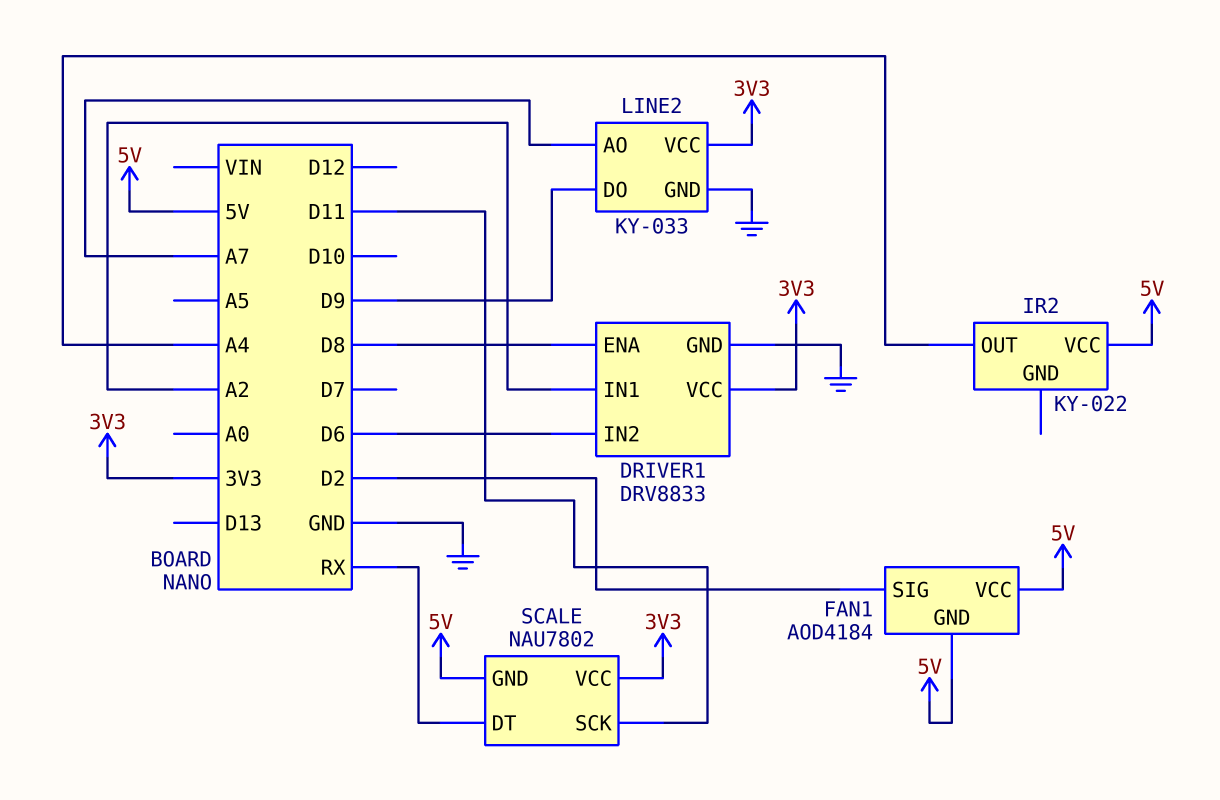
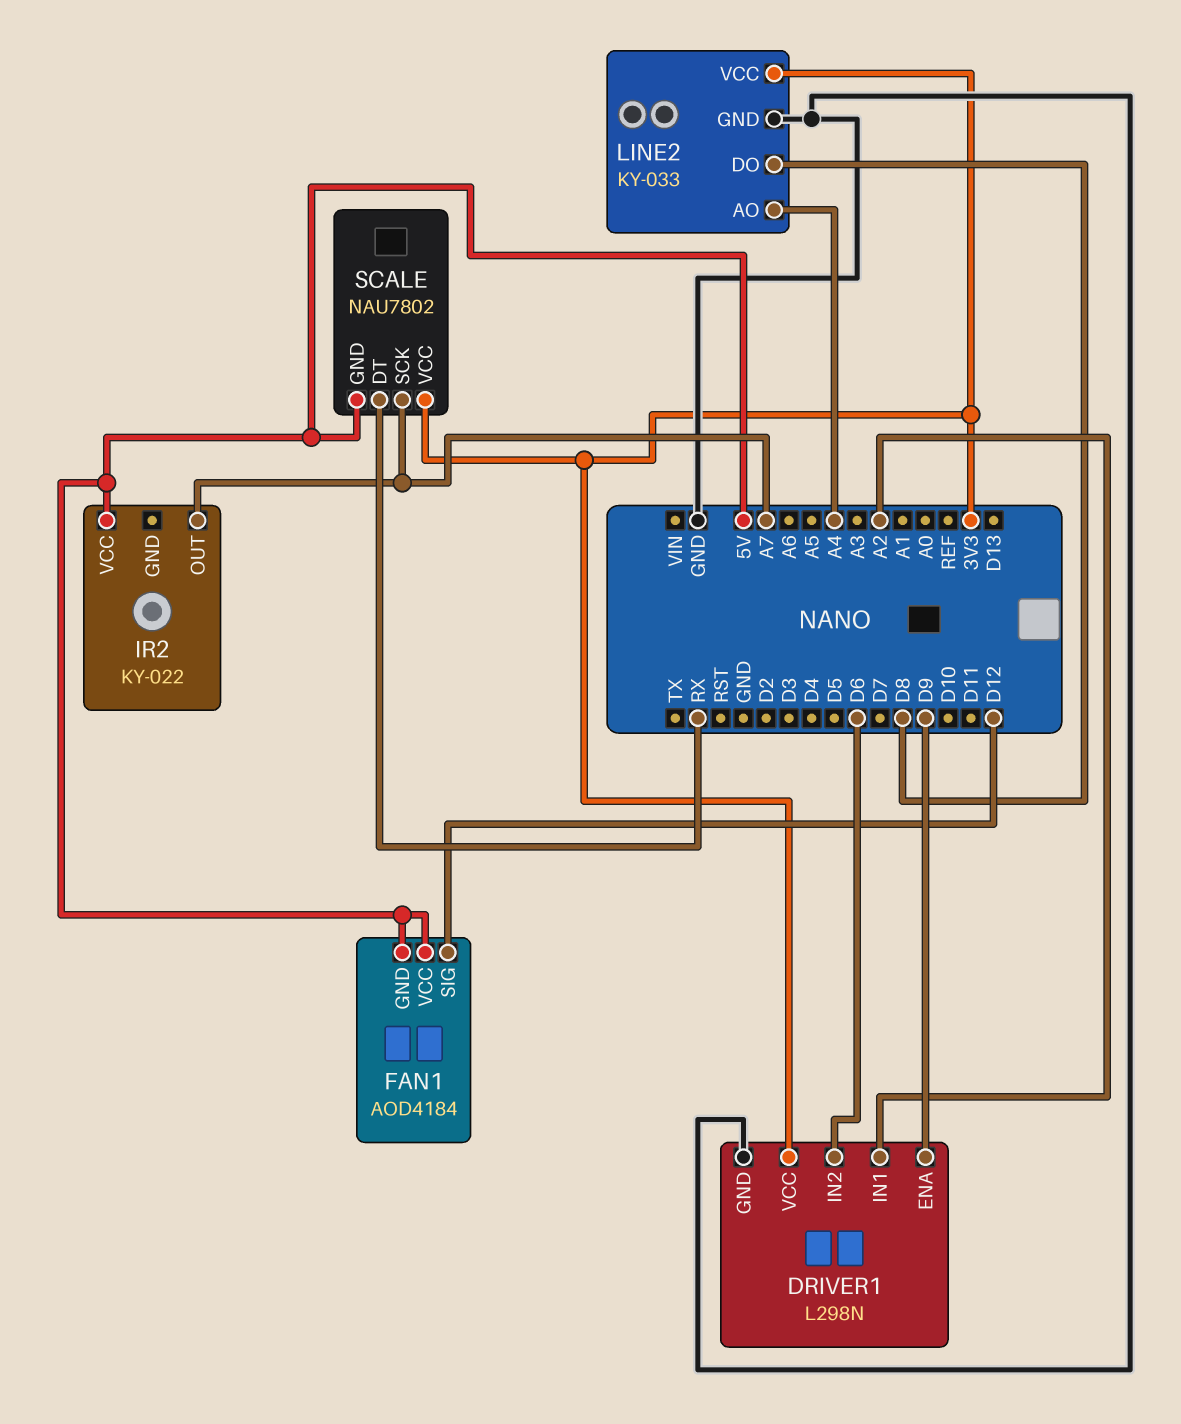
DRIVER1: DRV8833 -> L298N
DRIVER1 pin ENA: D8 -> D9
FAN1 pin SIG: D2 -> D12
IR2 pin OUT: A4 -> A7
LINE2 pin AO: A7 -> A4
LINE2 pin DO: D9 -> D8
SCALE pin SCK: D11 -> A7

